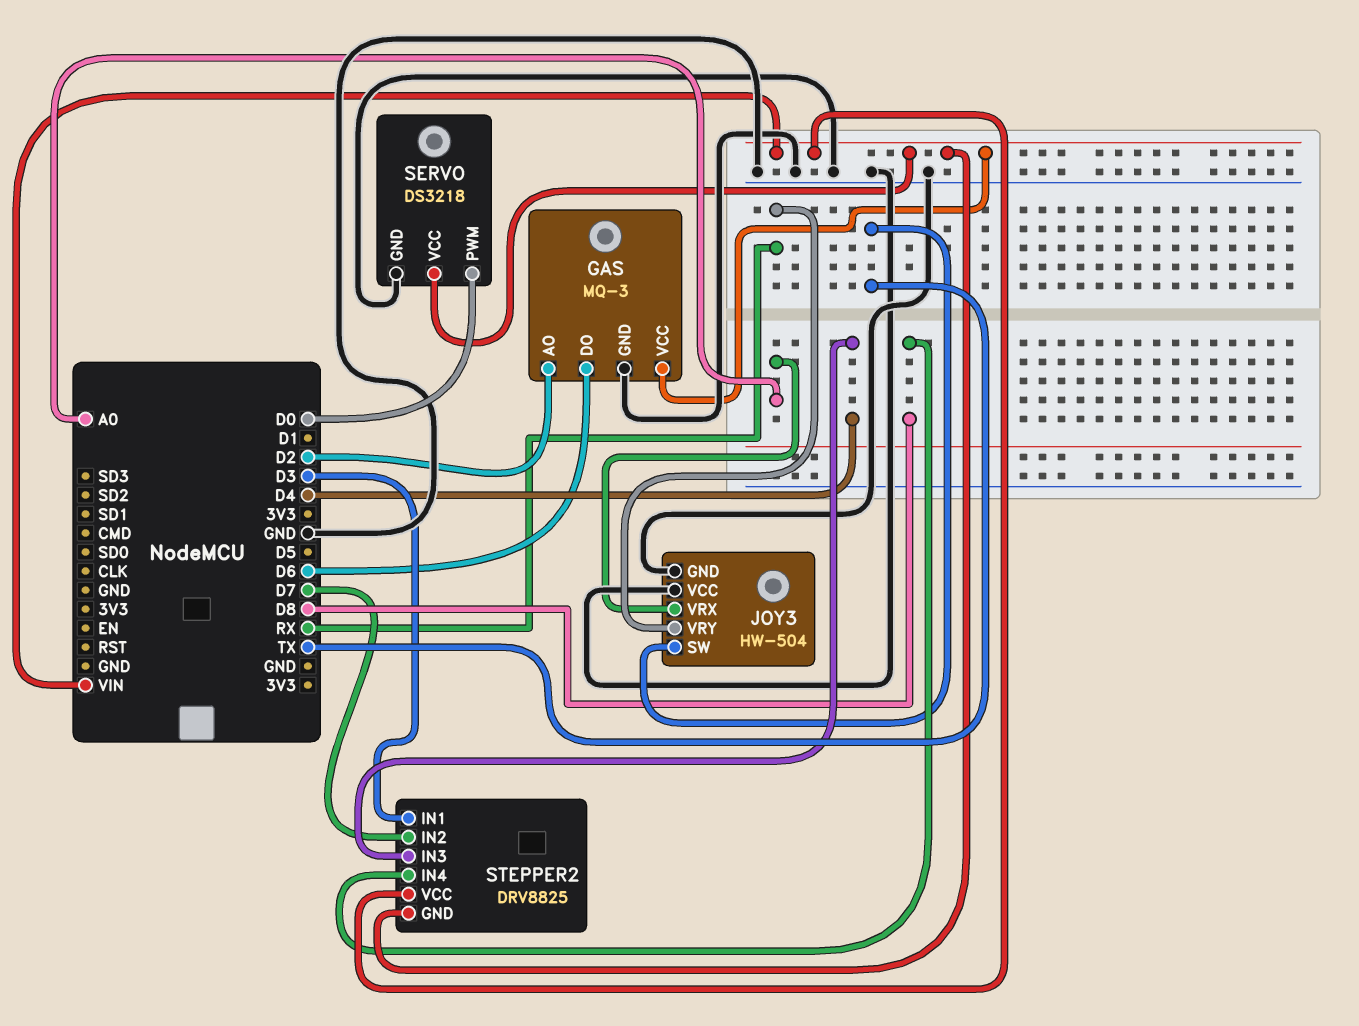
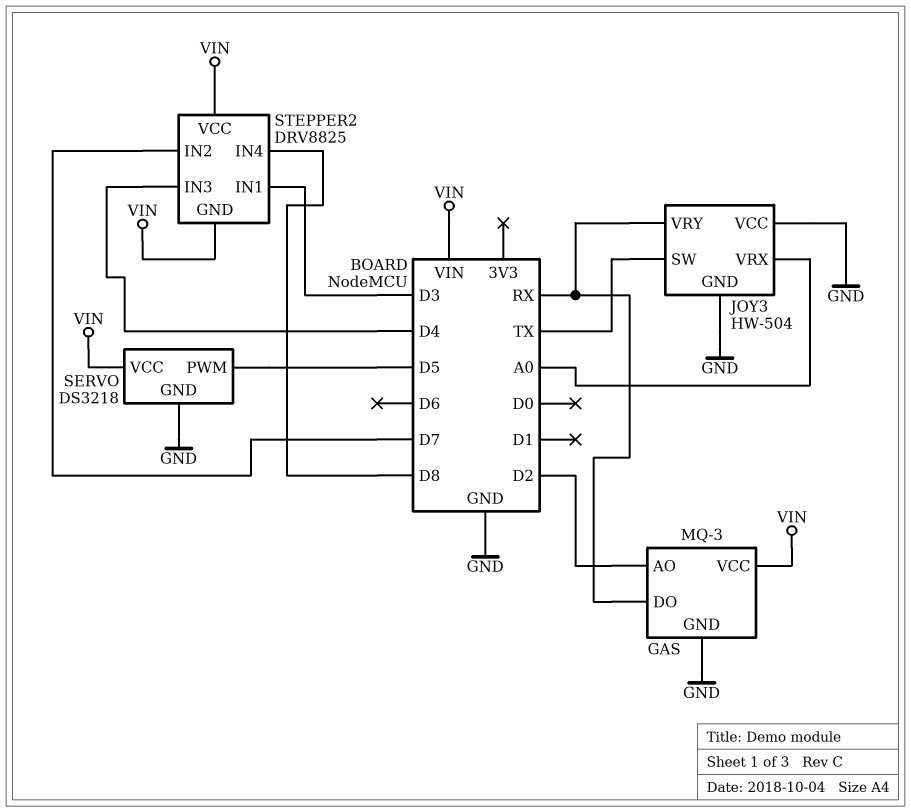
GAS pin DO: D6 -> RX
SERVO pin PWM: D0 -> D5

